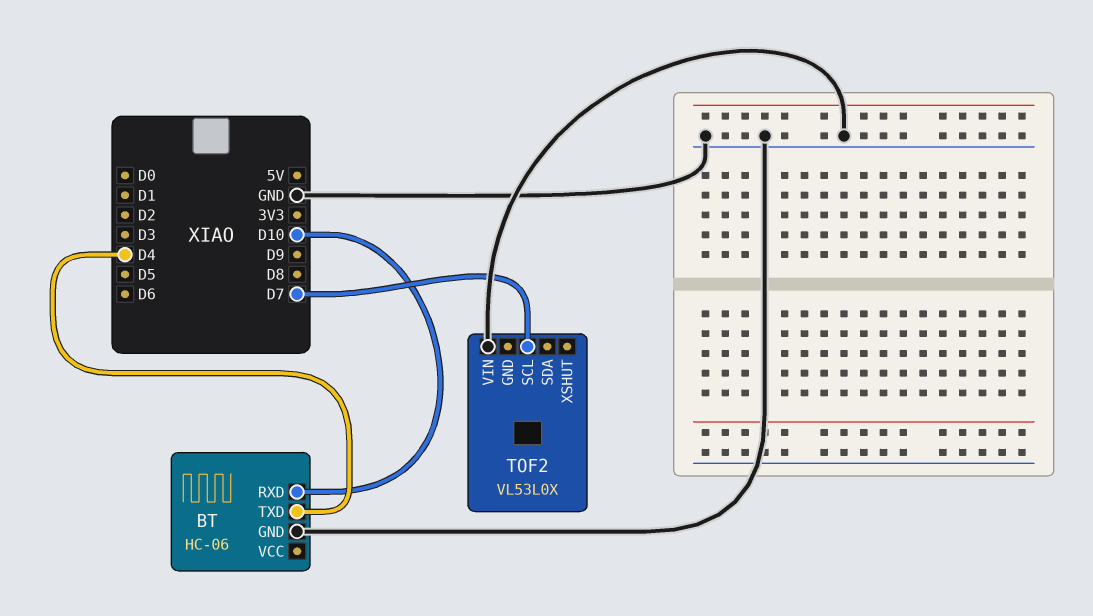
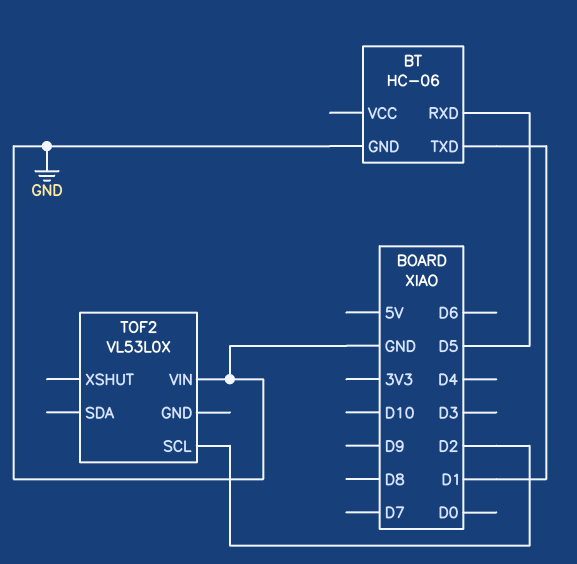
BT pin RXD: D10 -> D5
BT pin TXD: D4 -> D1
TOF2 pin SCL: D7 -> D2

